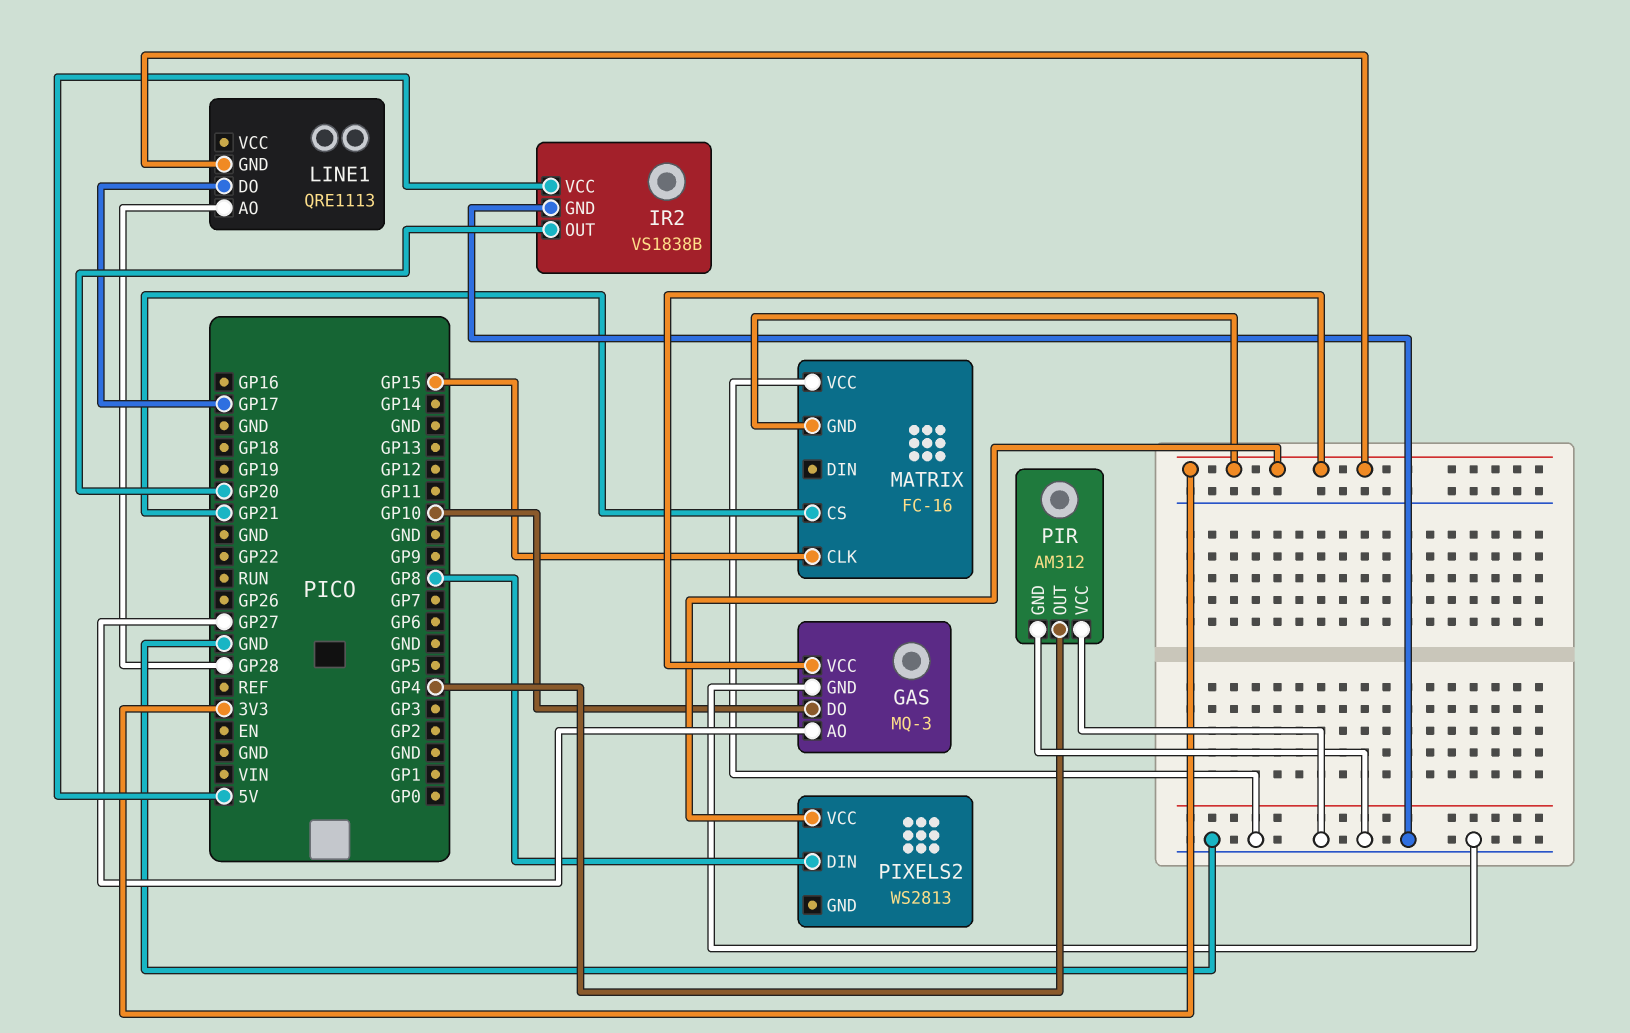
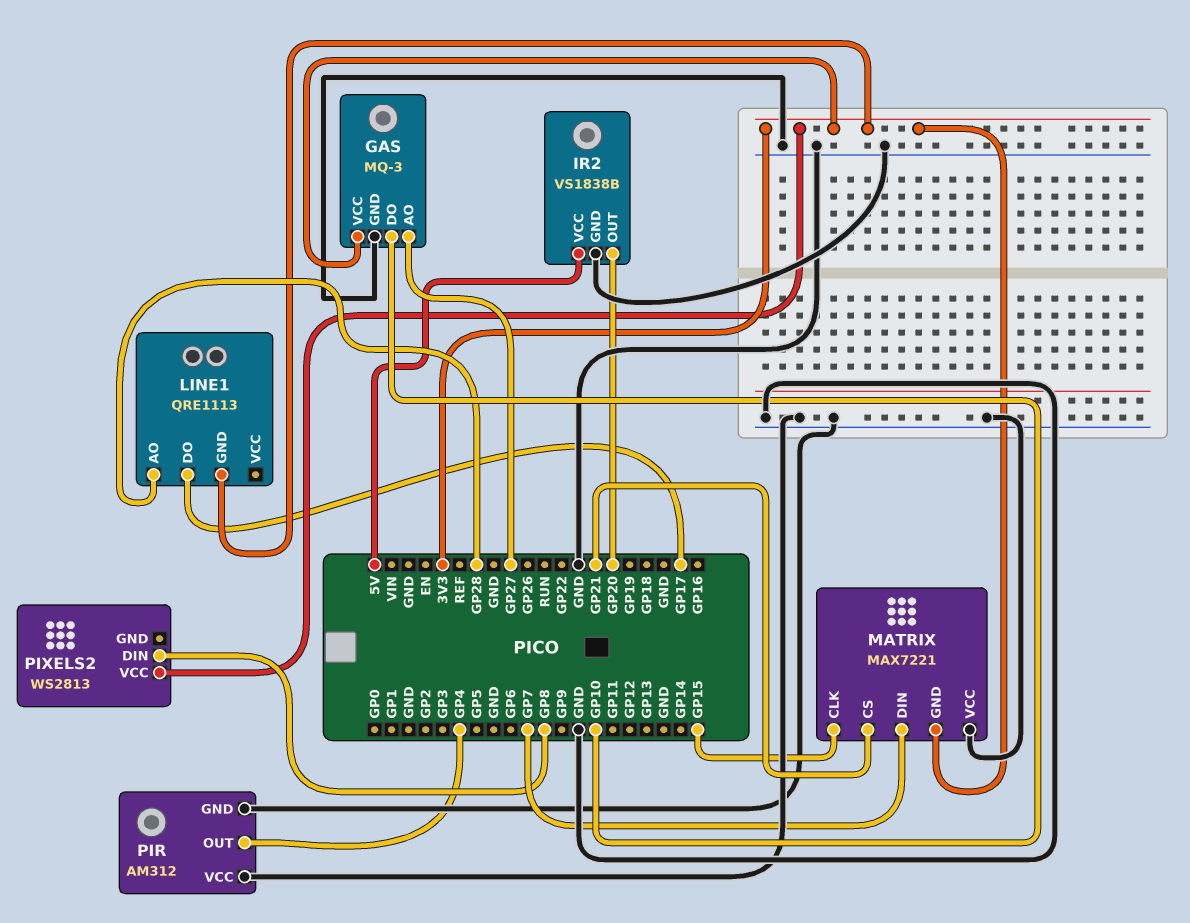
MATRIX: FC-16 -> MAX7221
MATRIX pin DIN: none -> GP7

